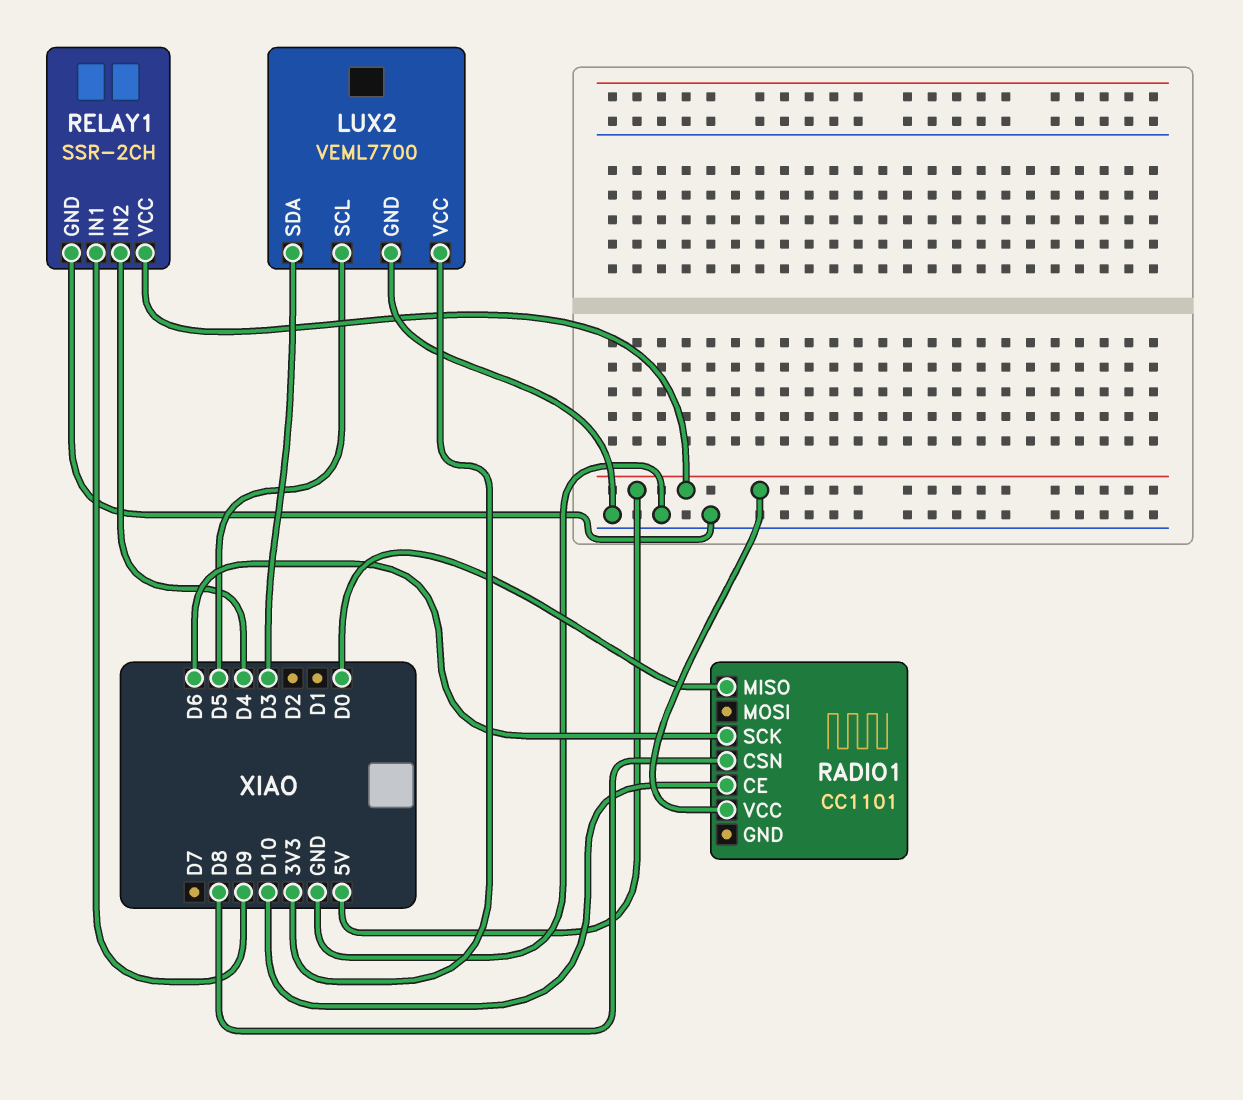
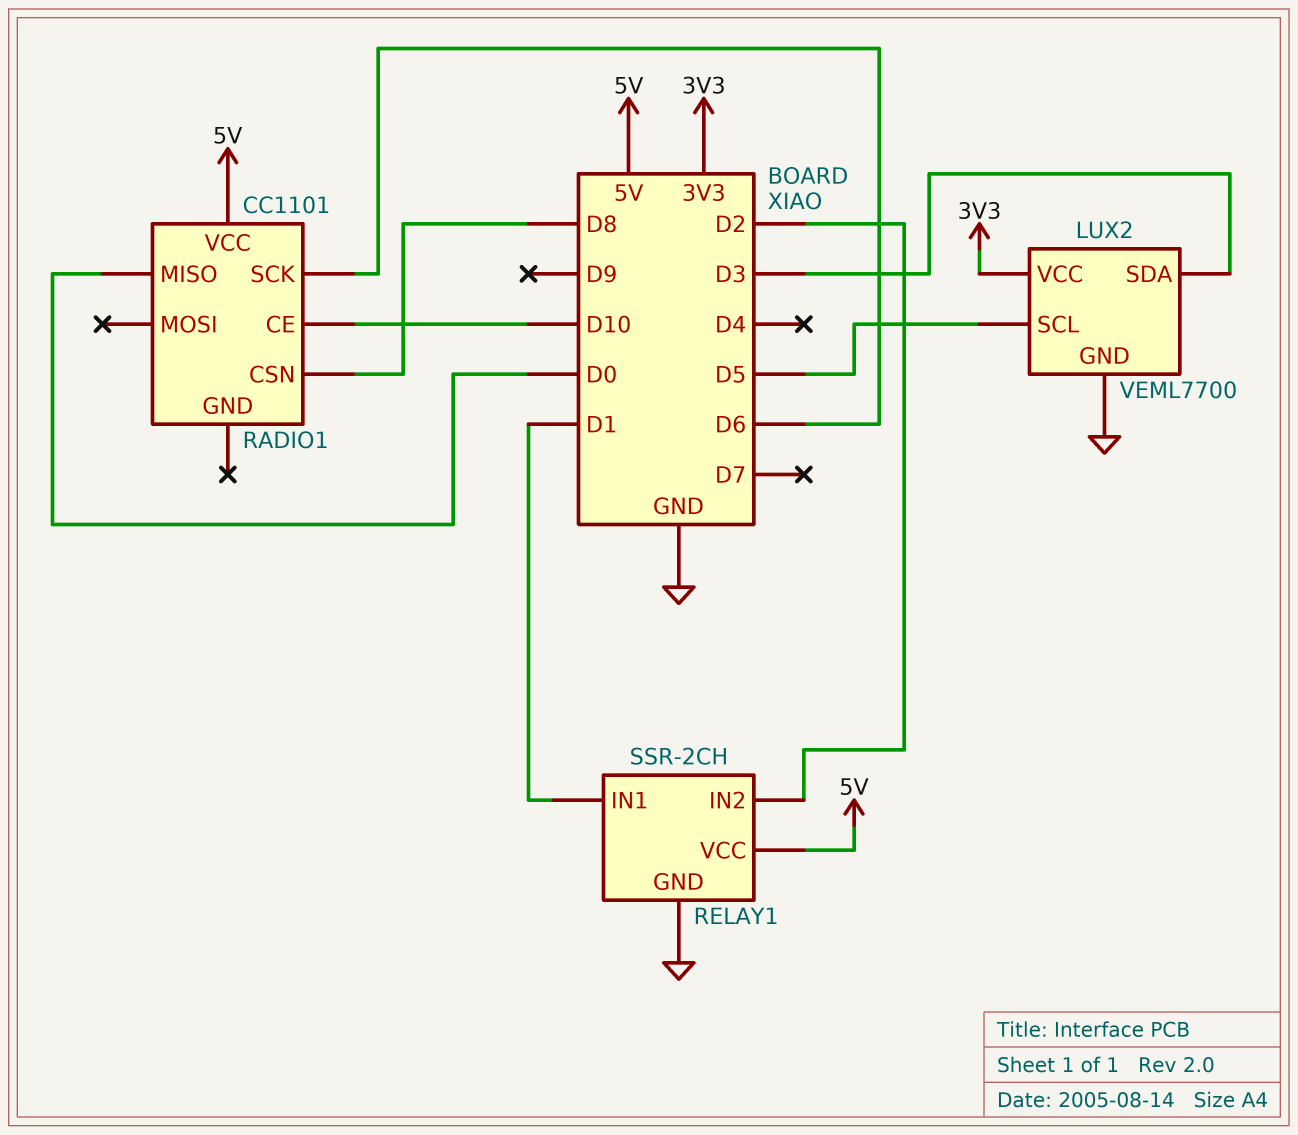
RELAY1 pin IN1: D9 -> D1
RELAY1 pin IN2: D4 -> D2

